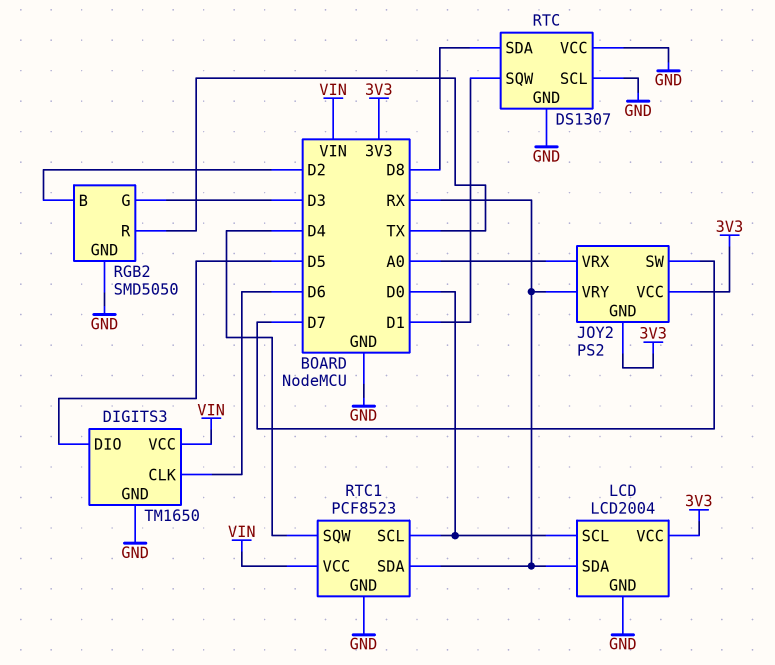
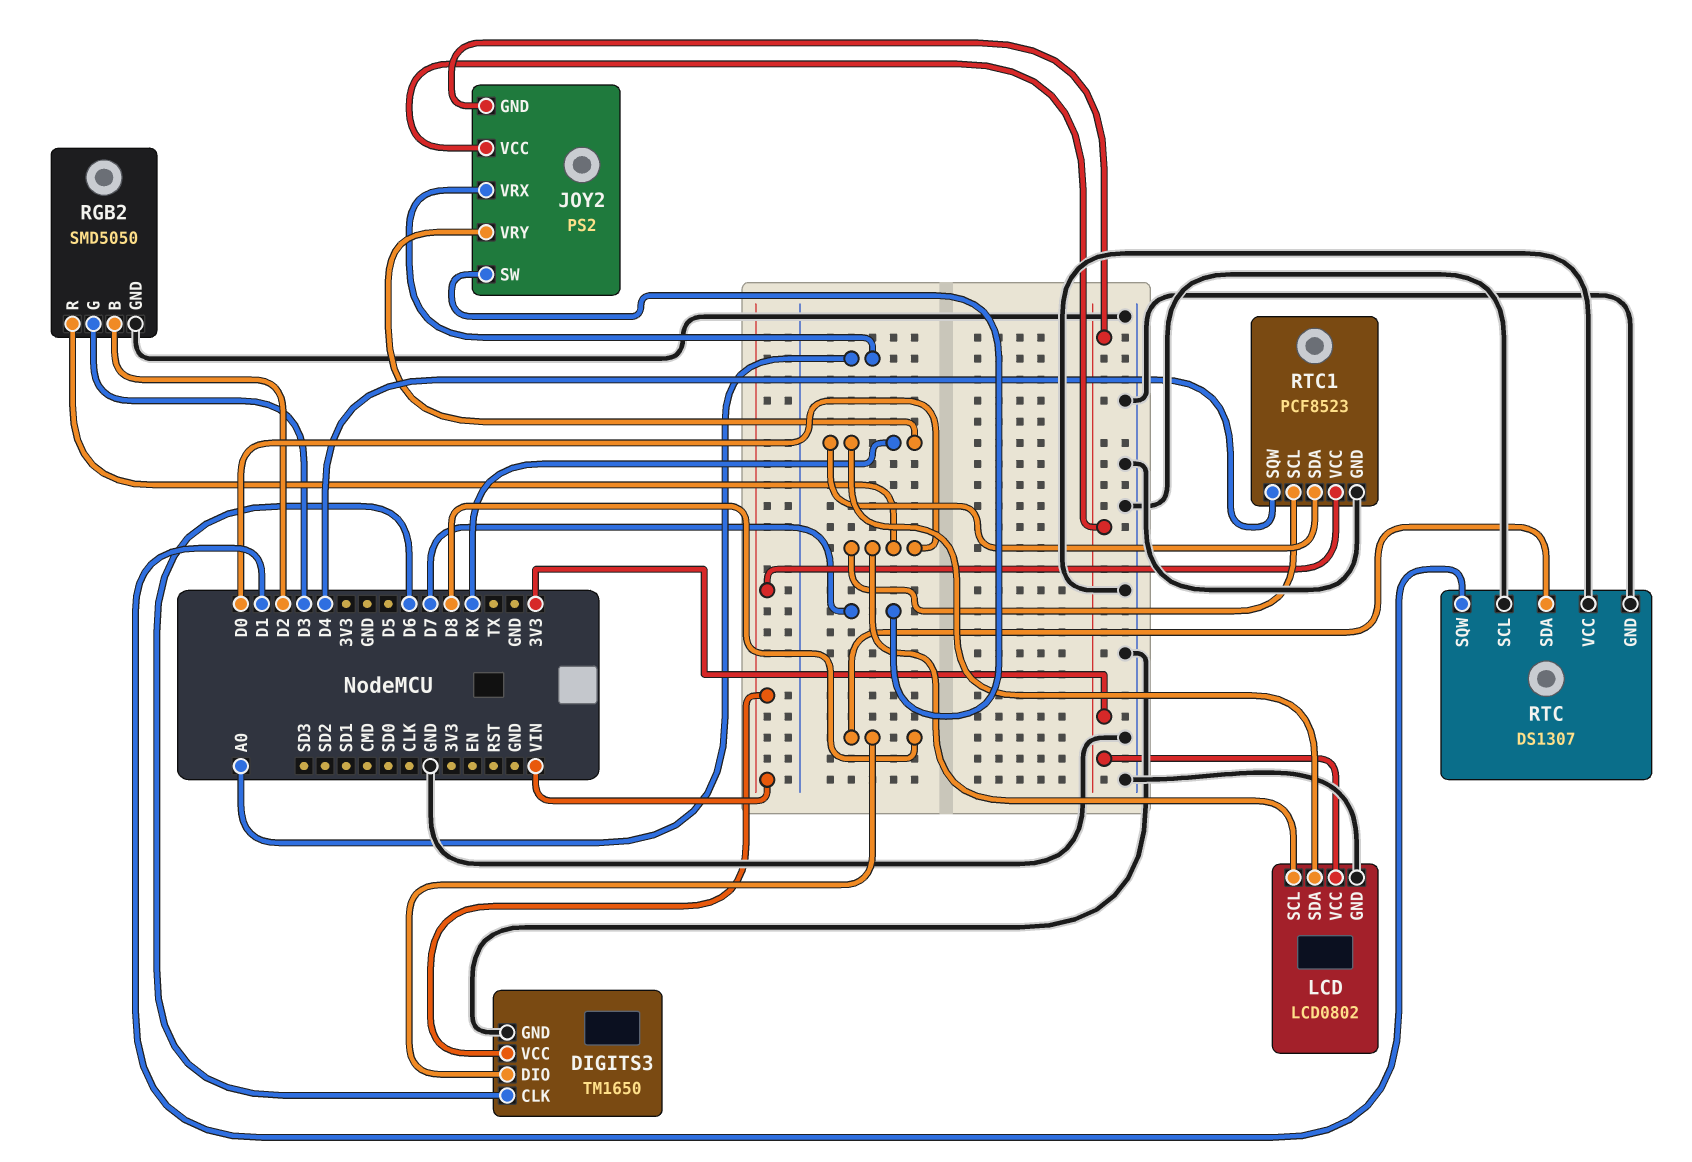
DIGITS3 pin DIO: D5 -> D8
LCD: LCD2004 -> LCD0802
RGB2 pin R: TX -> D0

